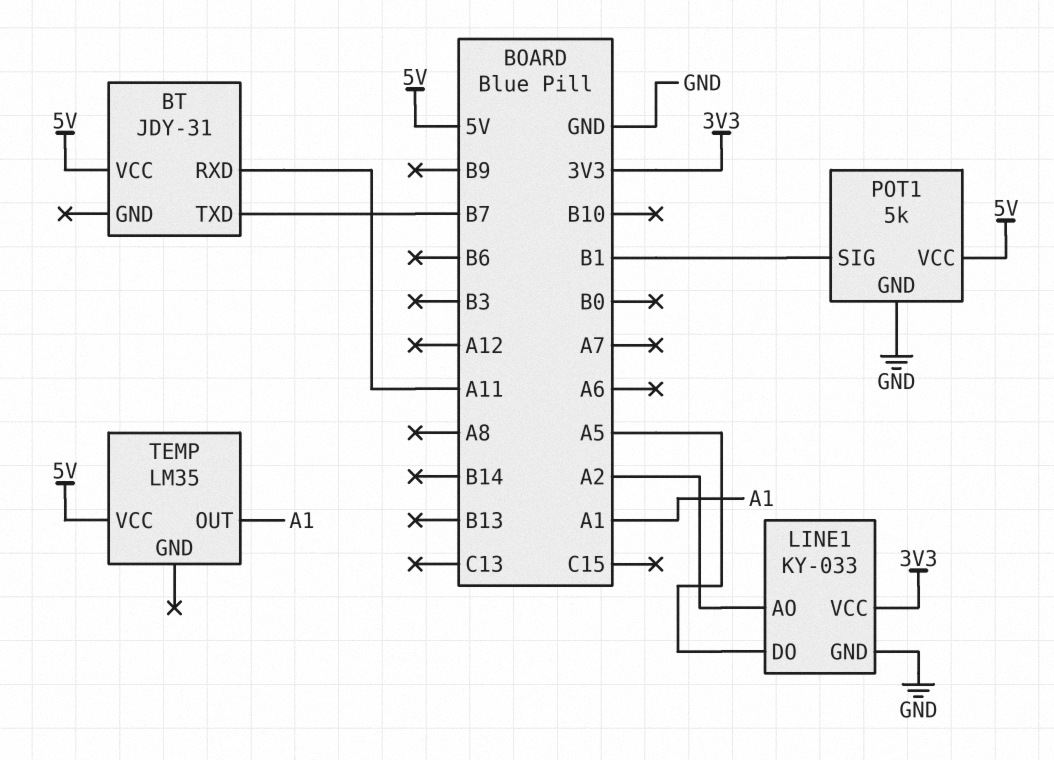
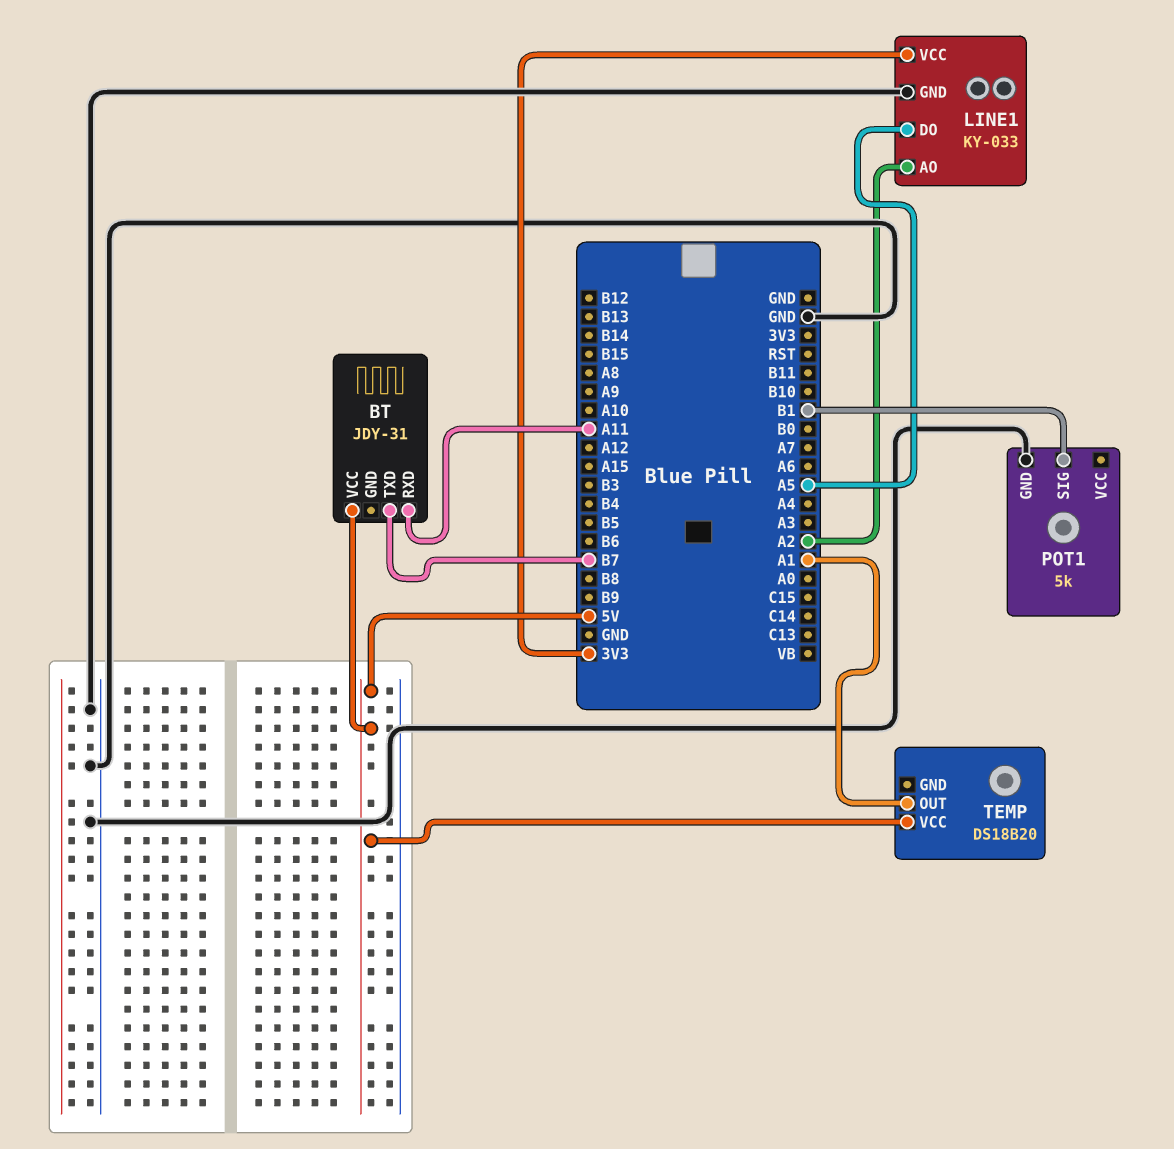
POT1 pin VCC: 5V -> none
TEMP: LM35 -> DS18B20

